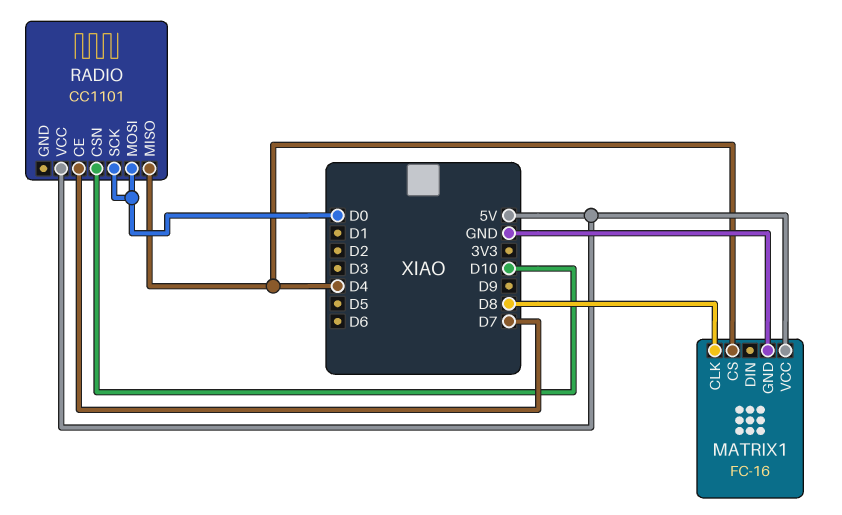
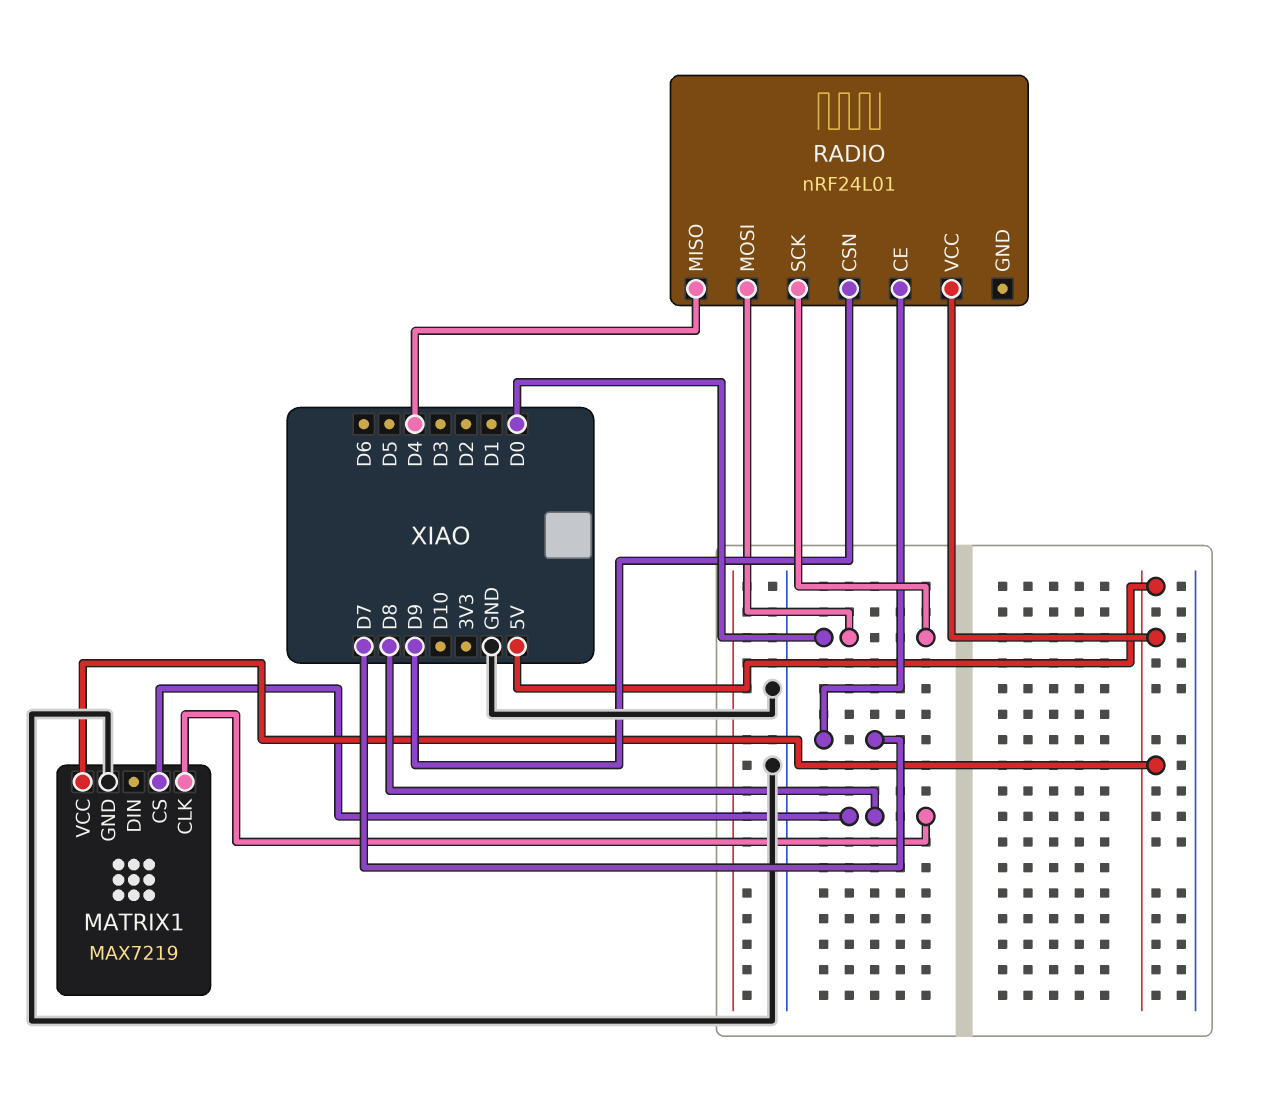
MATRIX1: FC-16 -> MAX7219
MATRIX1 pin CS: D4 -> D8
RADIO: CC1101 -> nRF24L01
RADIO pin CSN: D10 -> D9

